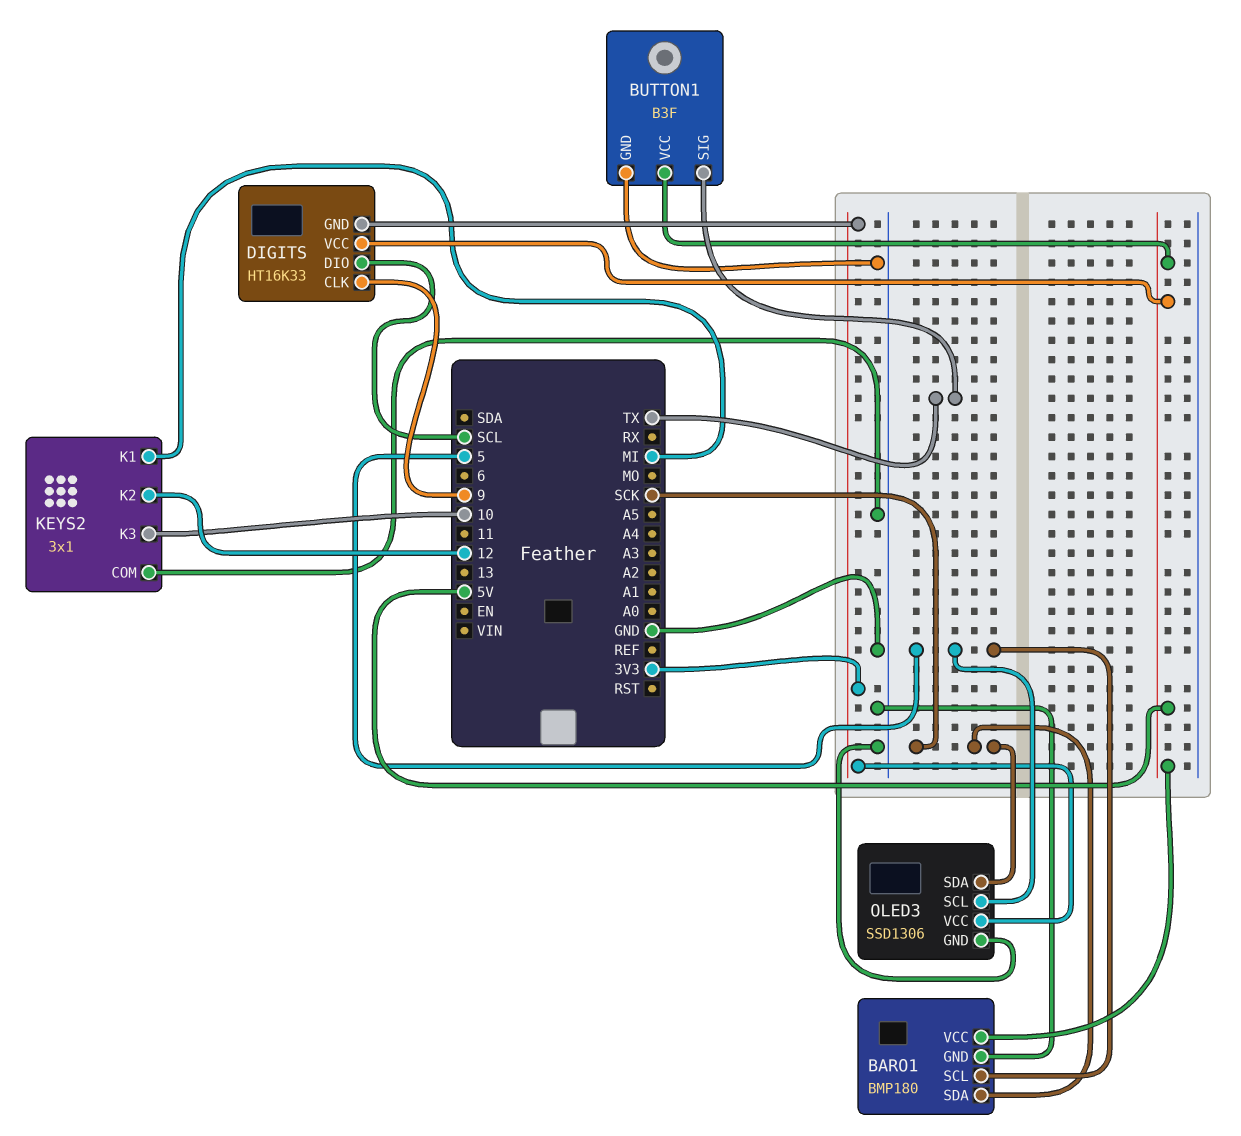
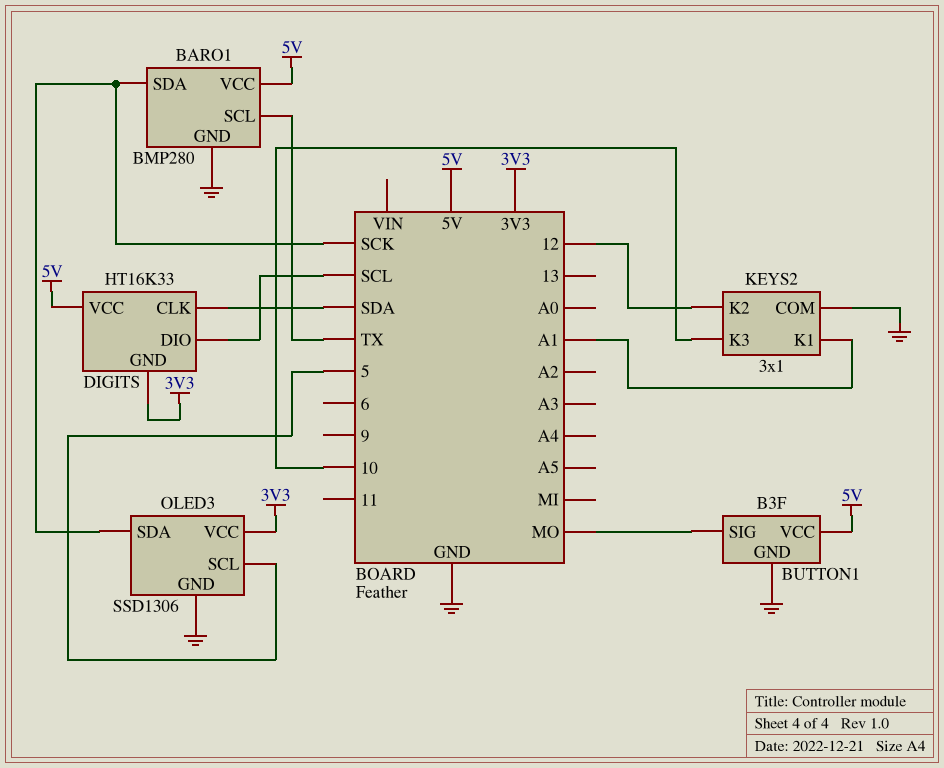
BARO1: BMP180 -> BMP280
BARO1 pin SCL: 5 -> TX
BUTTON1 pin SIG: TX -> MO
DIGITS pin CLK: 9 -> SDA
KEYS2 pin K1: MI -> A1

